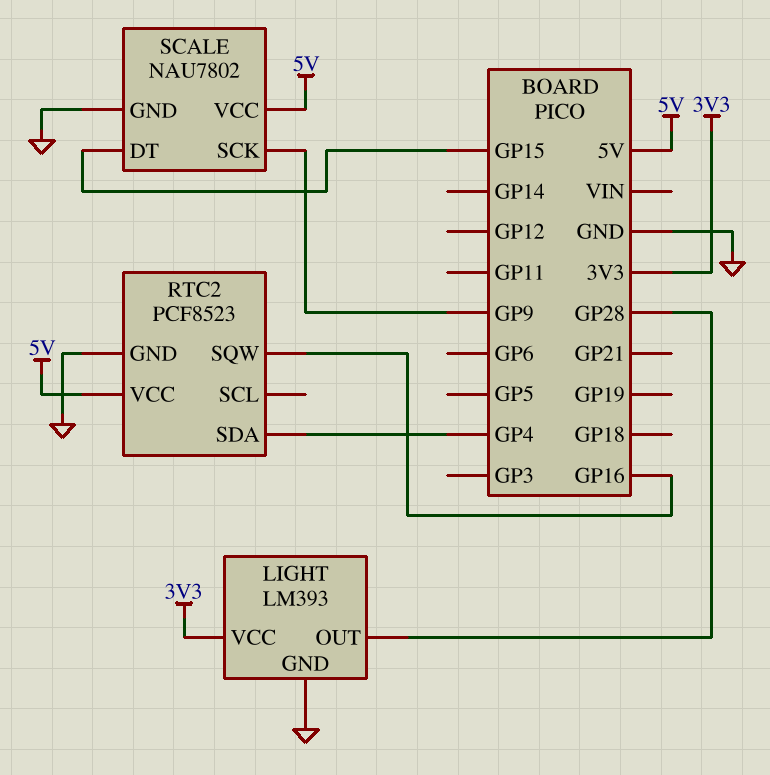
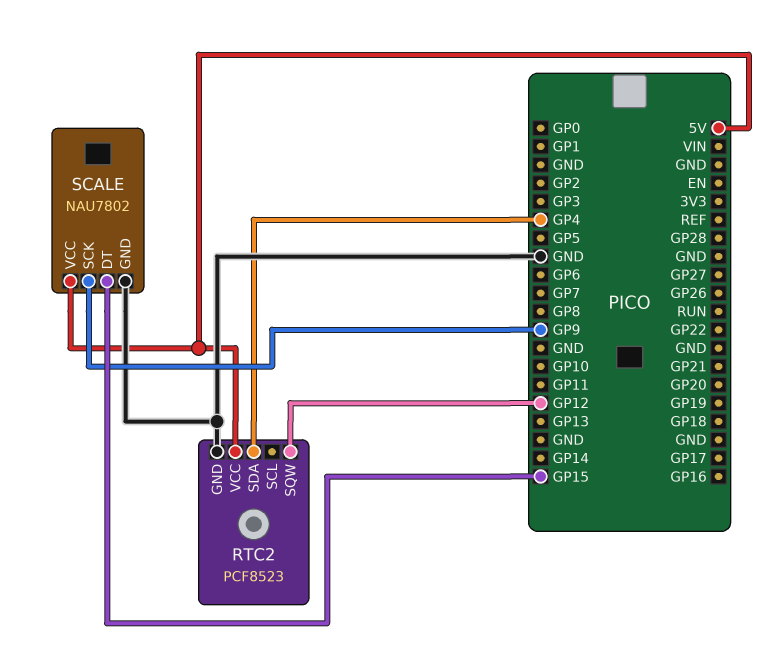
LIGHT: LM393 -> none
LIGHT pin GND: GND -> none
LIGHT pin OUT: GP28 -> none
LIGHT pin VCC: 3V3 -> none
RTC2 pin SQW: GP16 -> GP12

